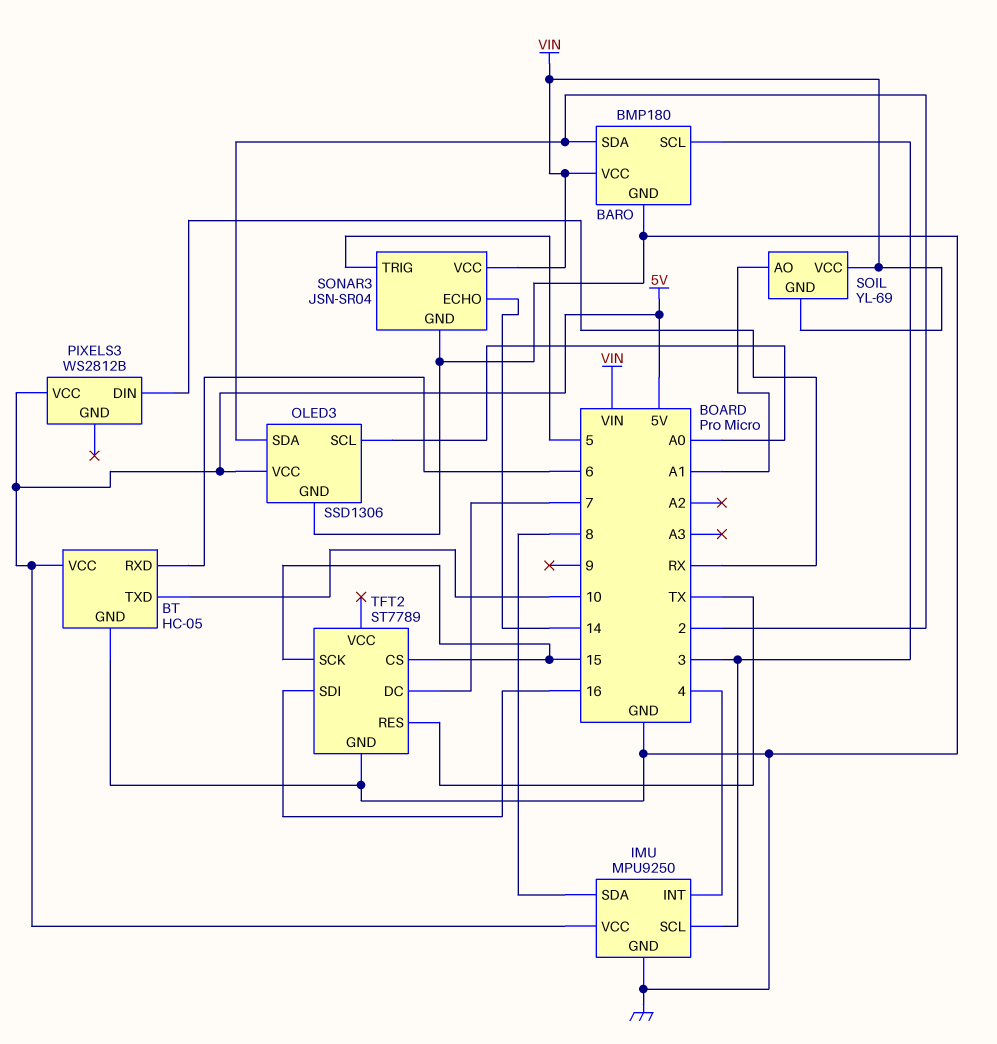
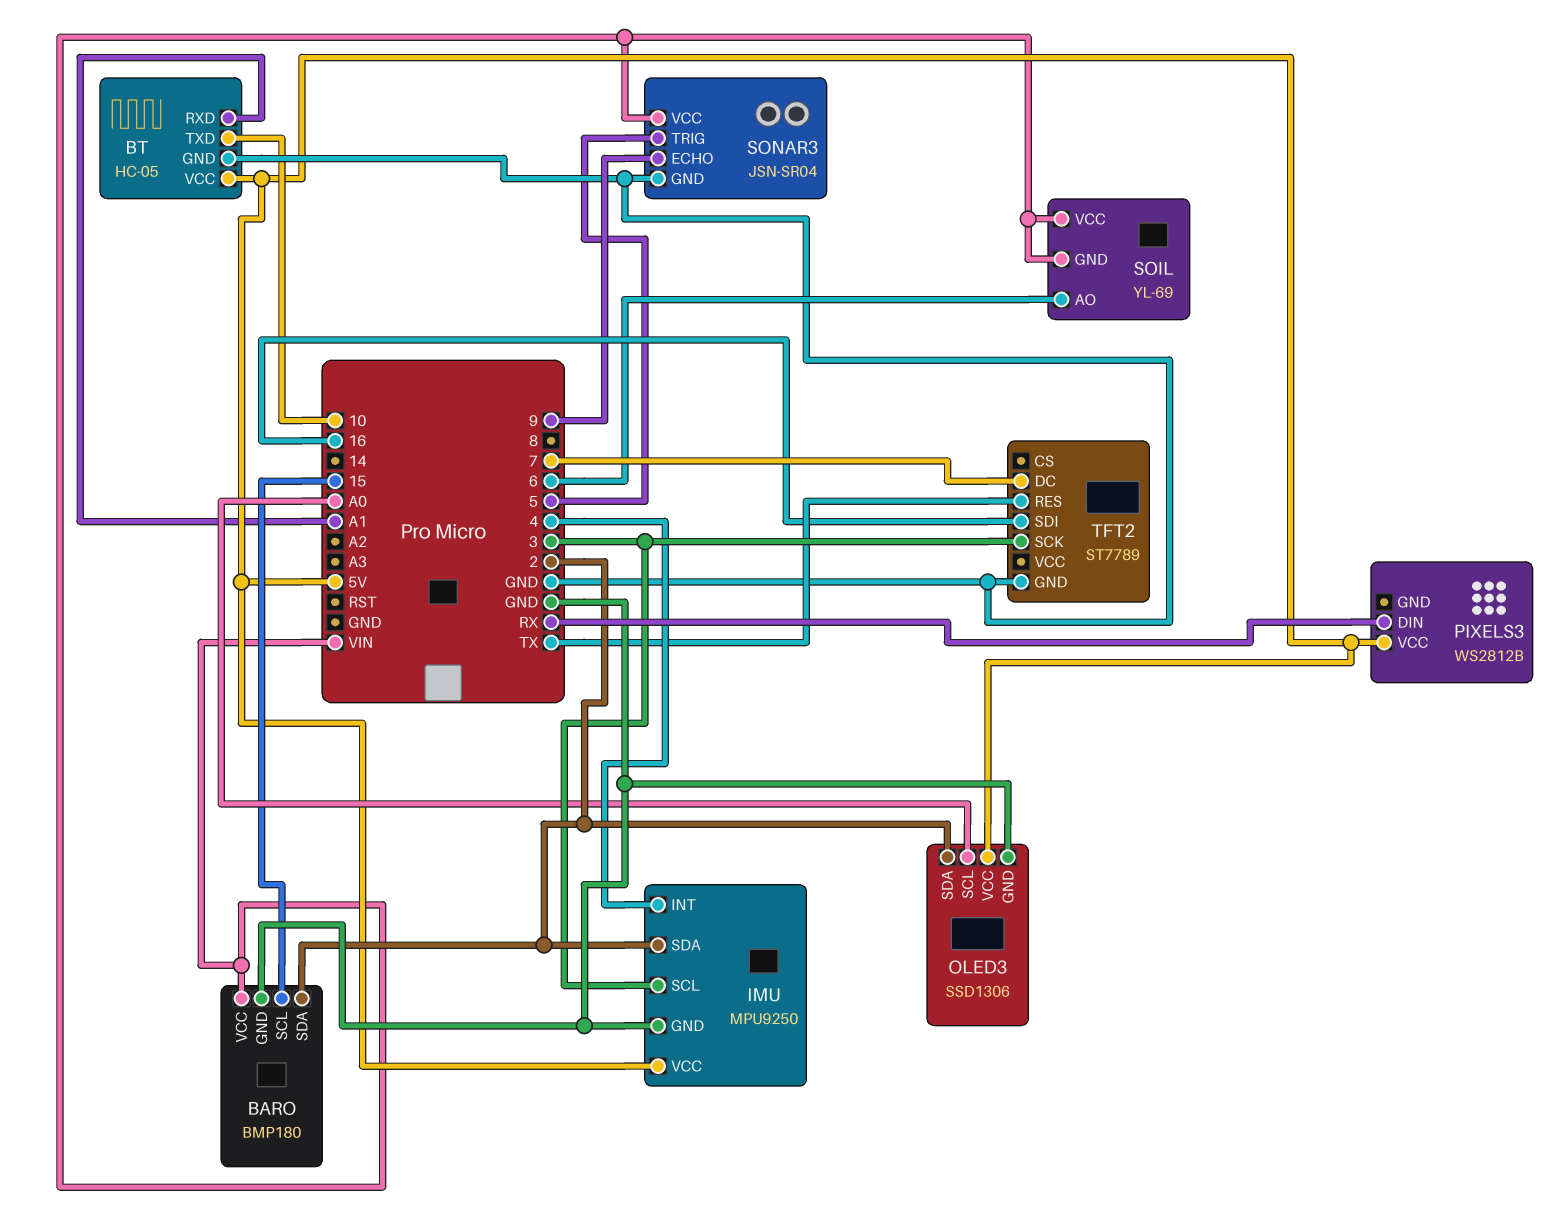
BARO pin SCL: 3 -> 15
BT pin RXD: 6 -> A1
IMU pin SDA: 8 -> 2
SOIL pin AO: A1 -> 6
SONAR3 pin ECHO: 14 -> 9
TFT2 pin CS: 15 -> none
TFT2 pin SCK: 15 -> 3

